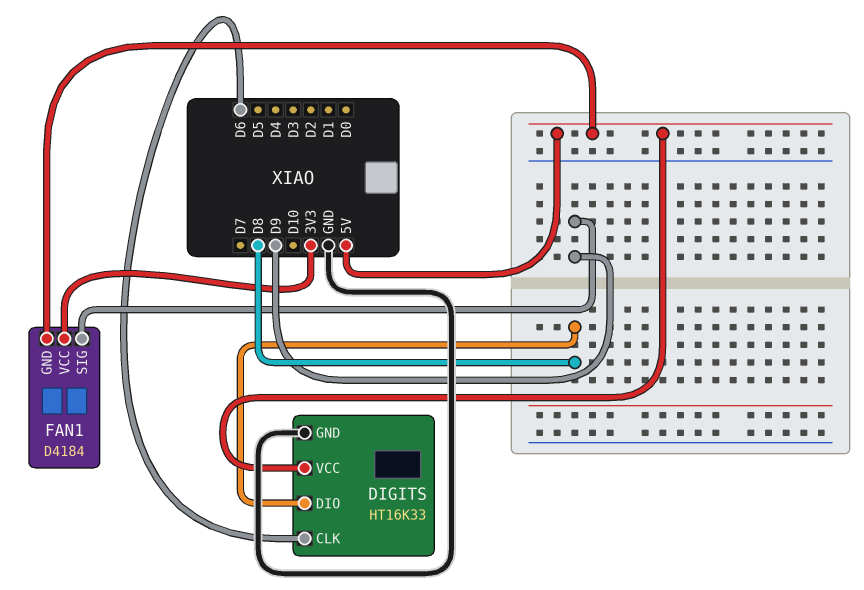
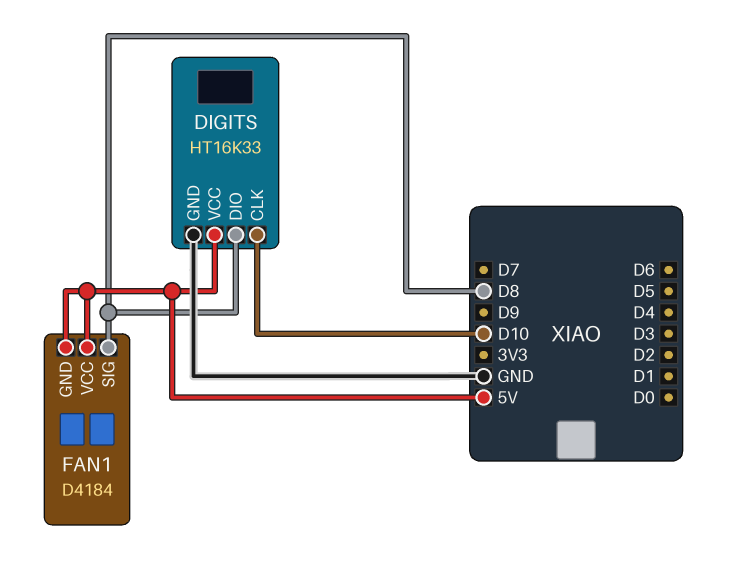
DIGITS pin CLK: D6 -> D10
FAN1 pin SIG: D9 -> D8
FAN1 pin VCC: 3V3 -> 5V

